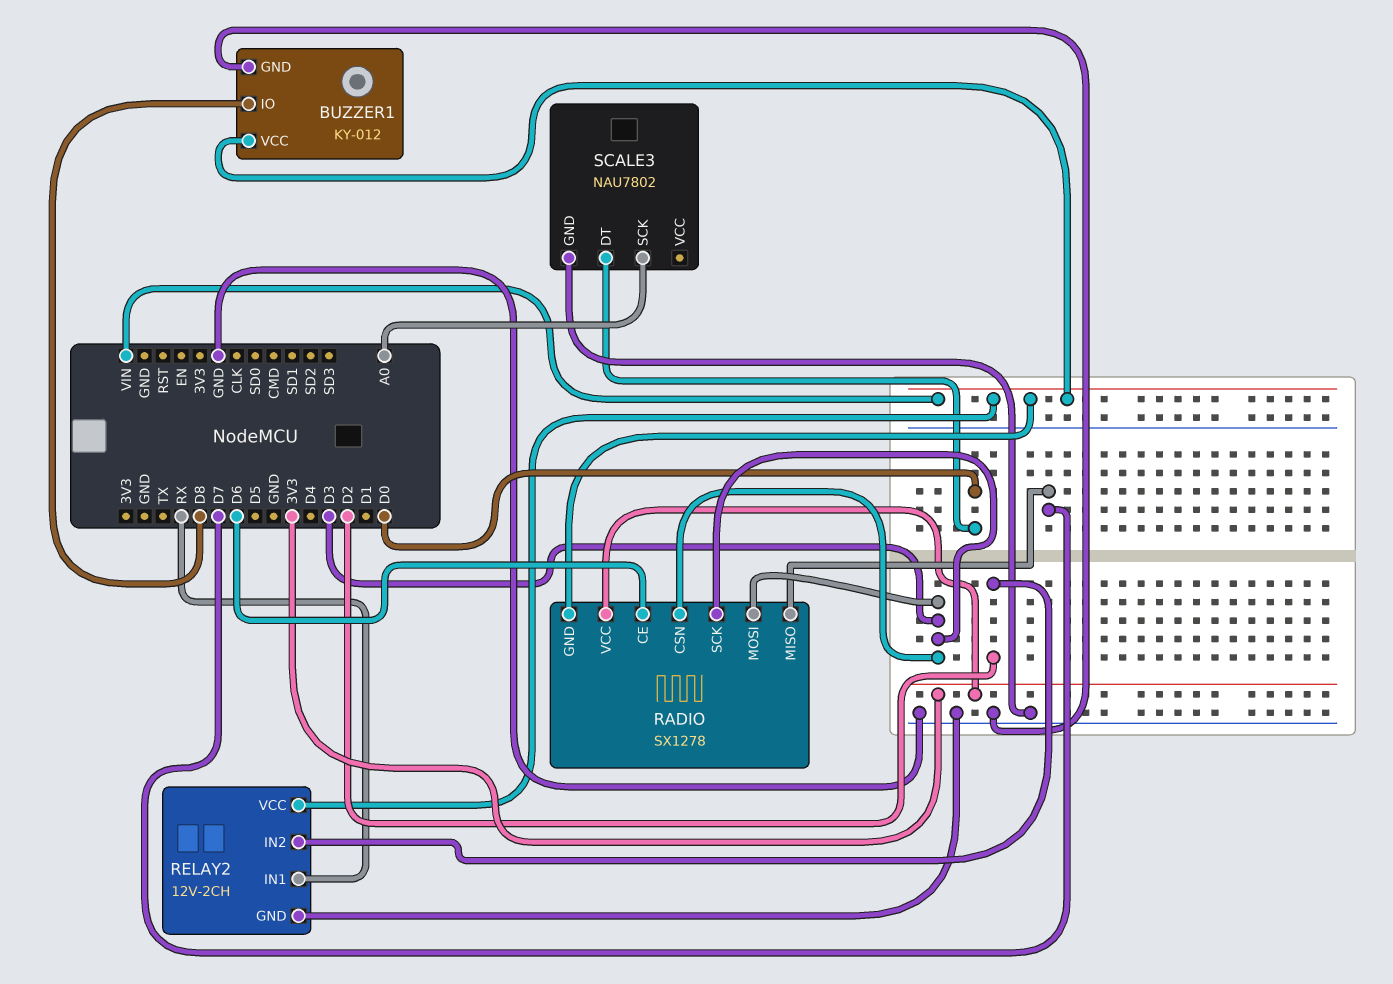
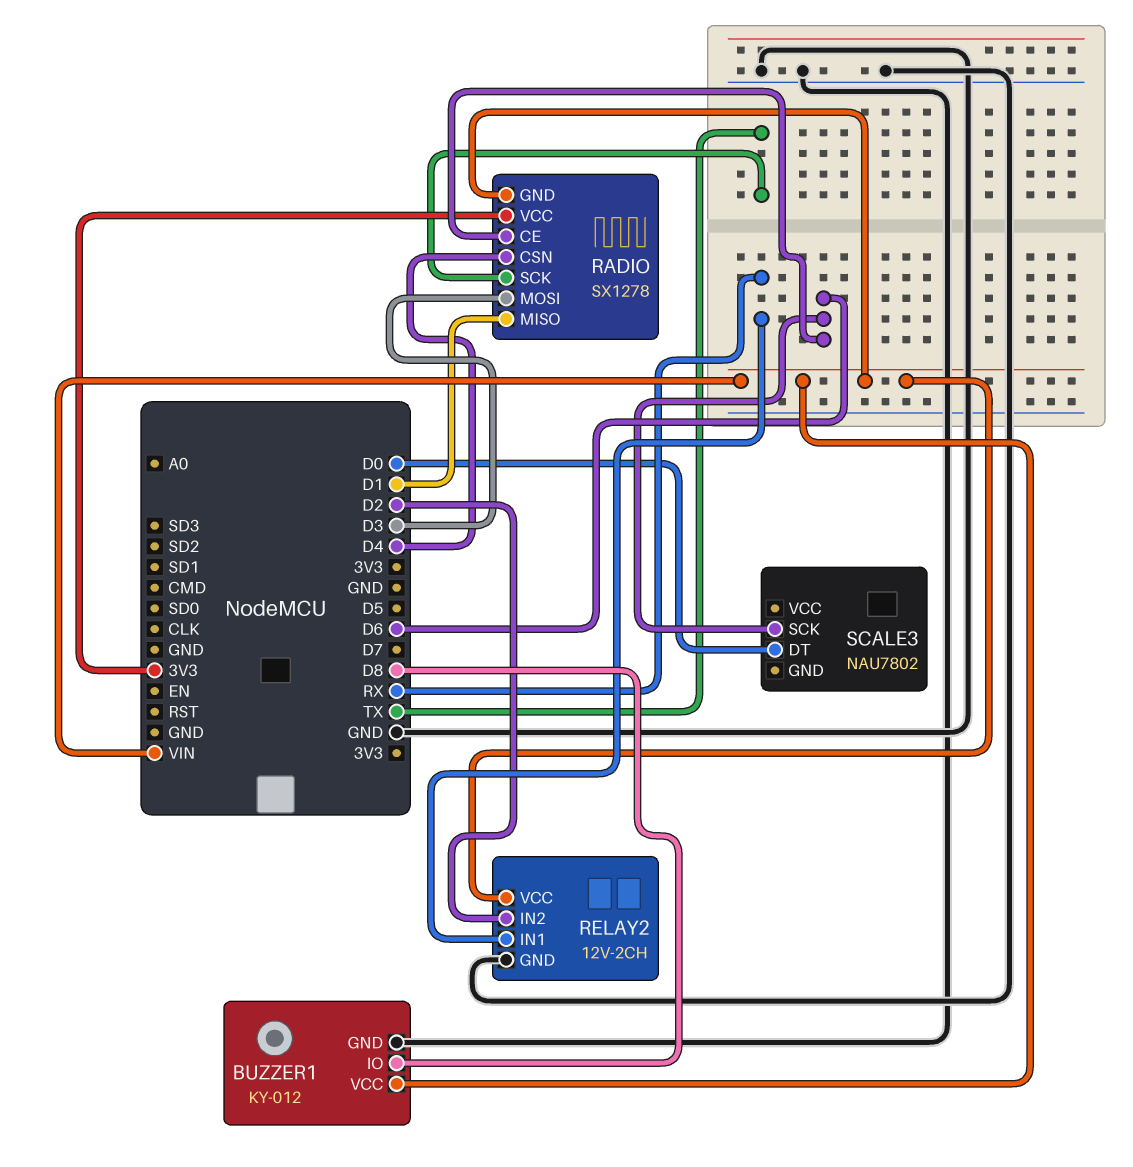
RADIO pin CSN: D3 -> D4
RADIO pin MISO: D7 -> D1
RADIO pin SCK: D3 -> TX
SCALE3 pin GND: GND -> none
SCALE3 pin SCK: A0 -> D6

